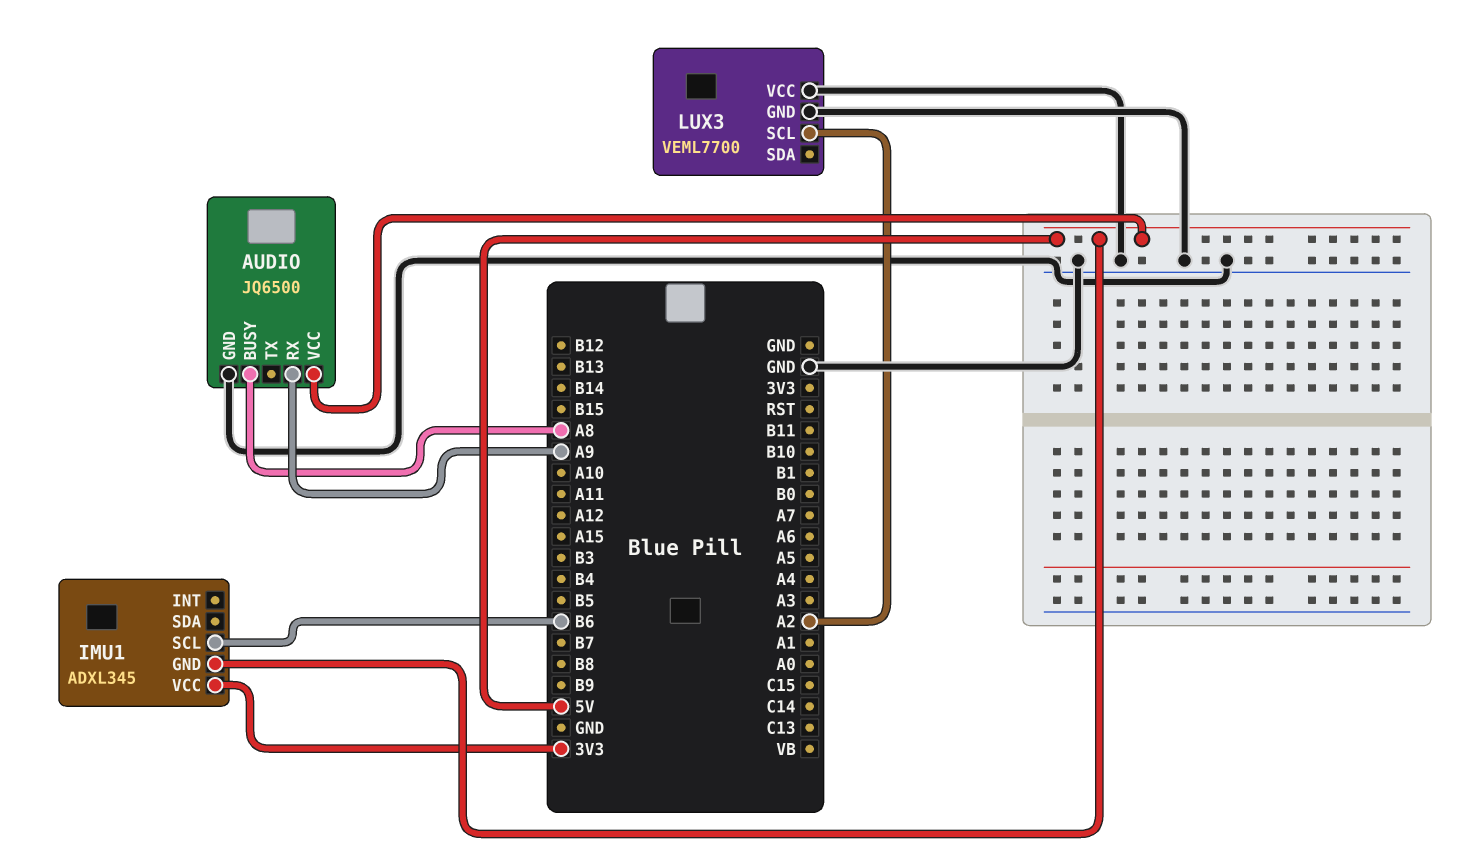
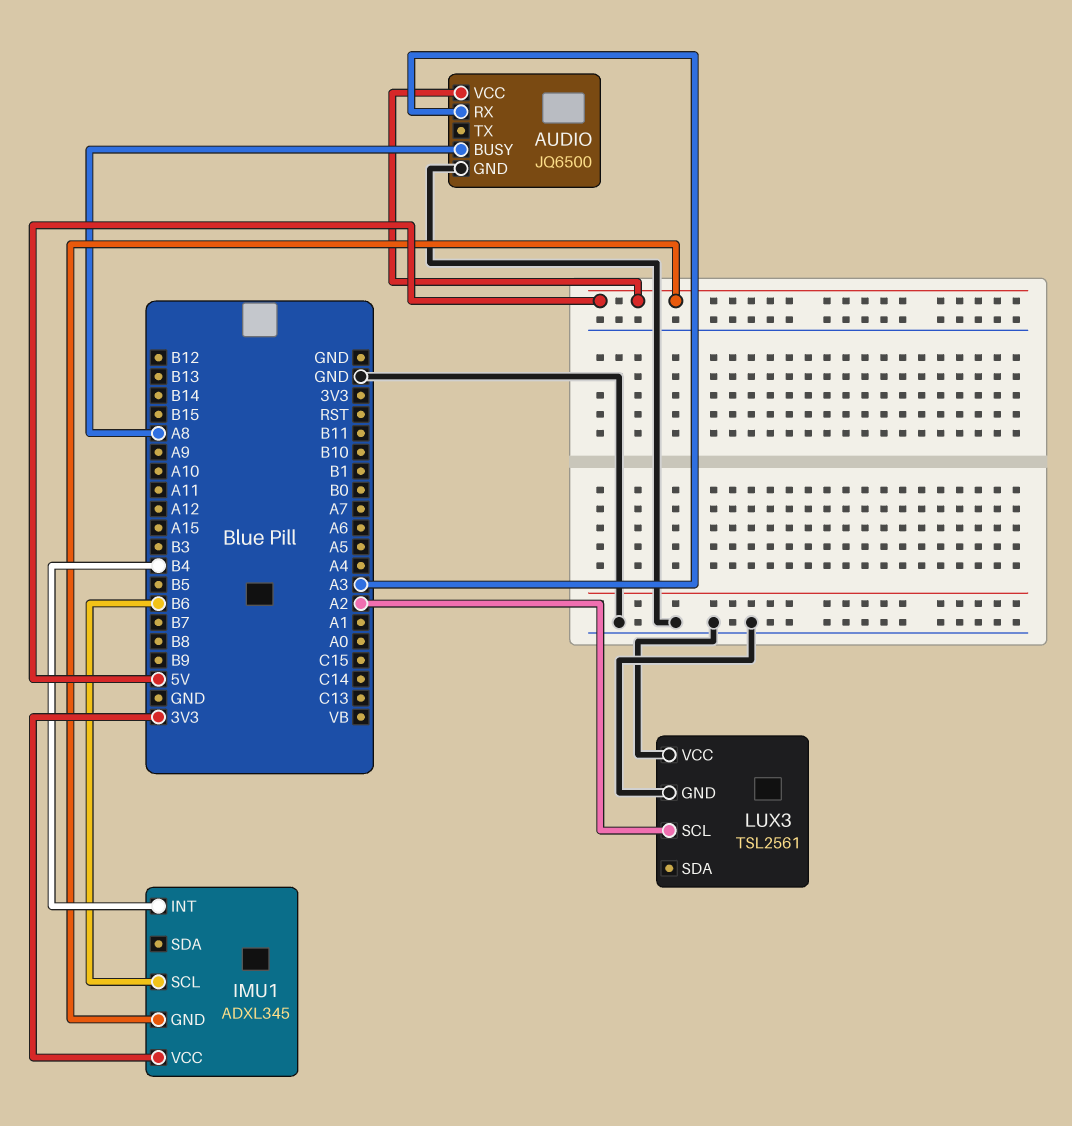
AUDIO pin RX: A9 -> A3
IMU1 pin INT: none -> B4
LUX3: VEML7700 -> TSL2561

